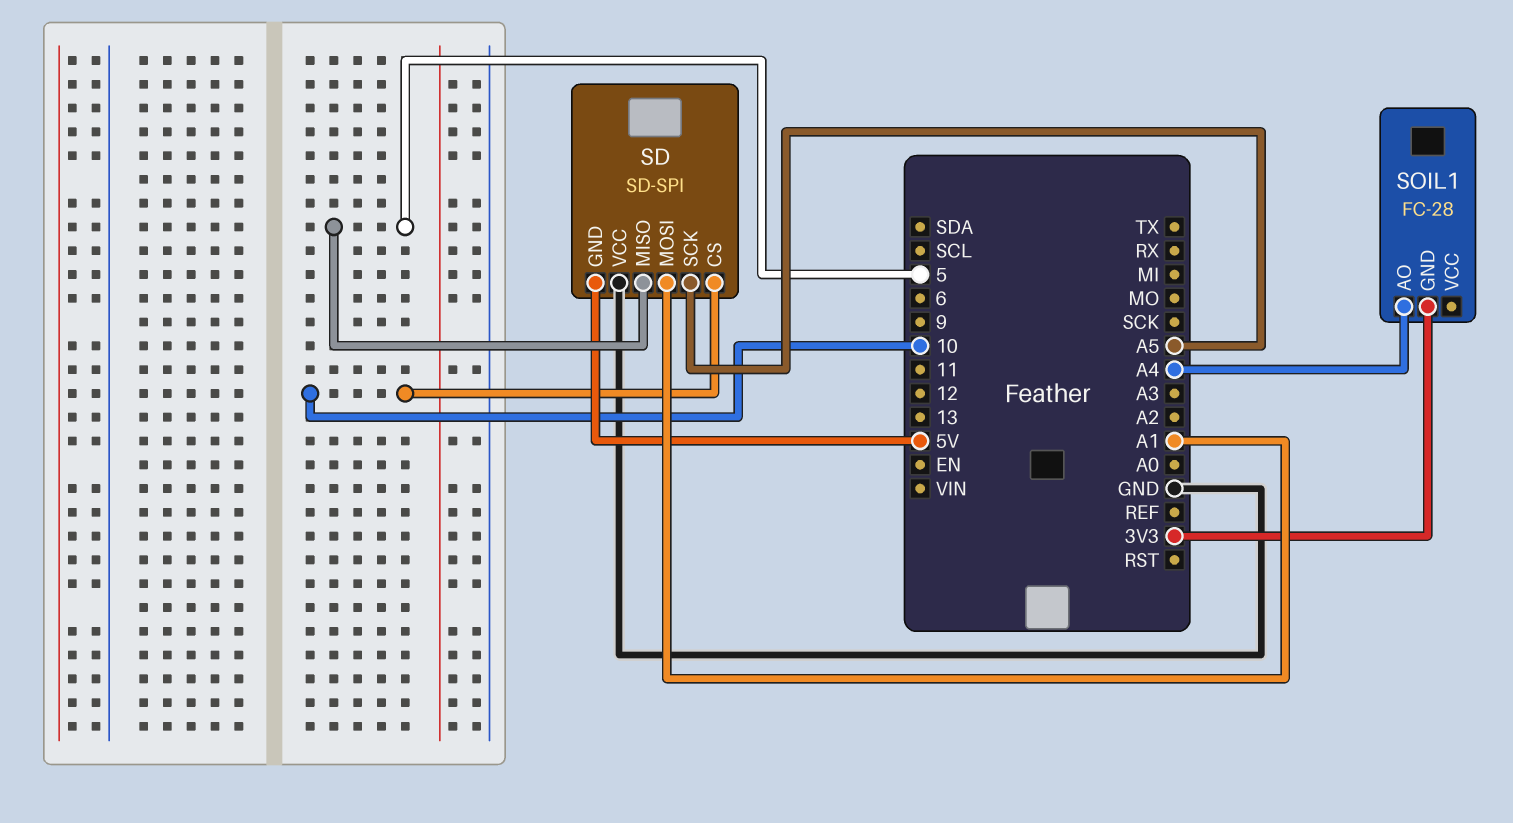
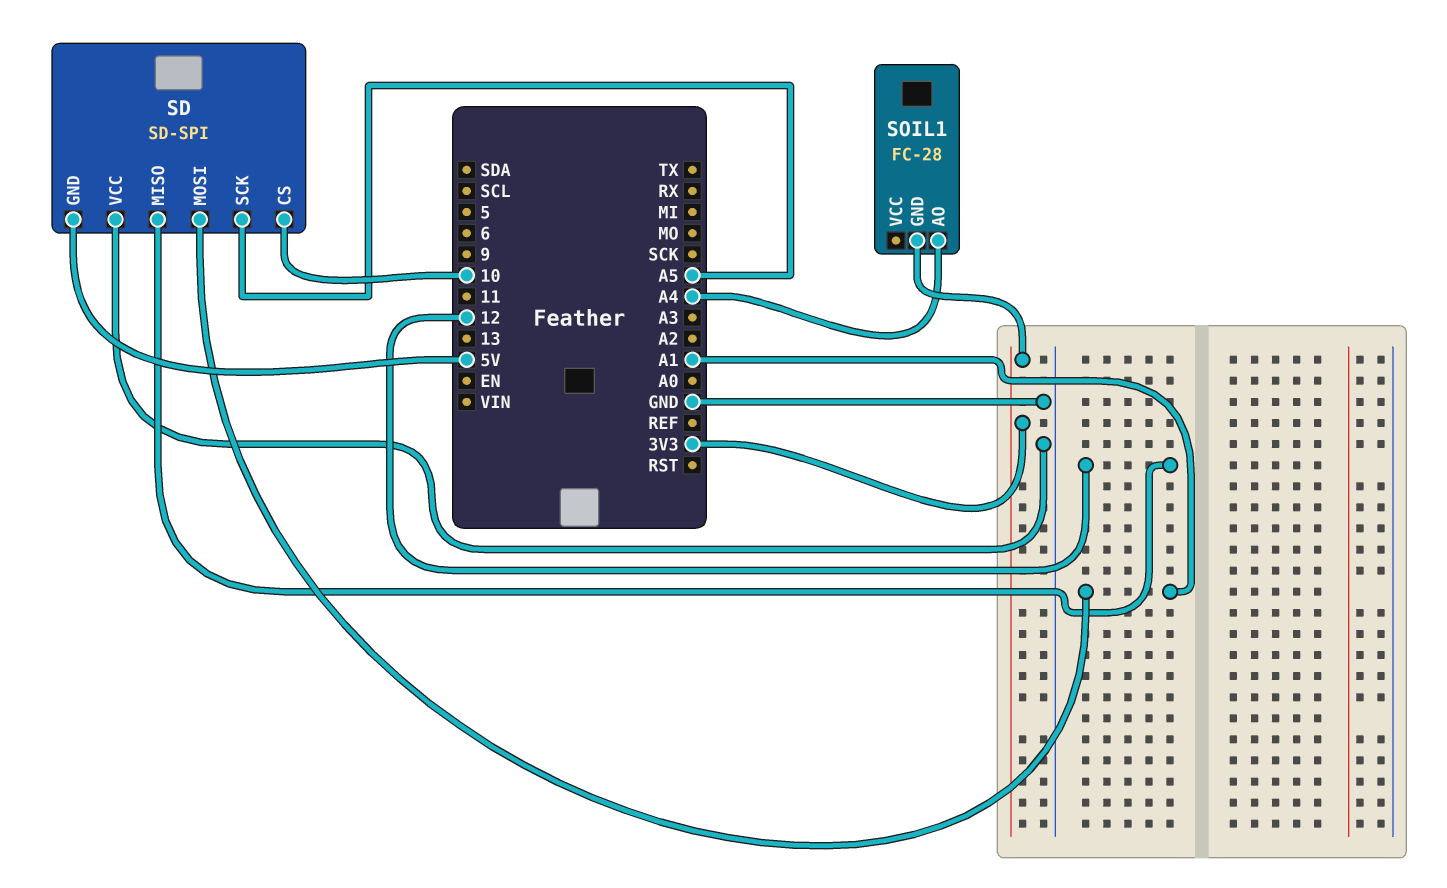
SD pin MISO: 5 -> 12

